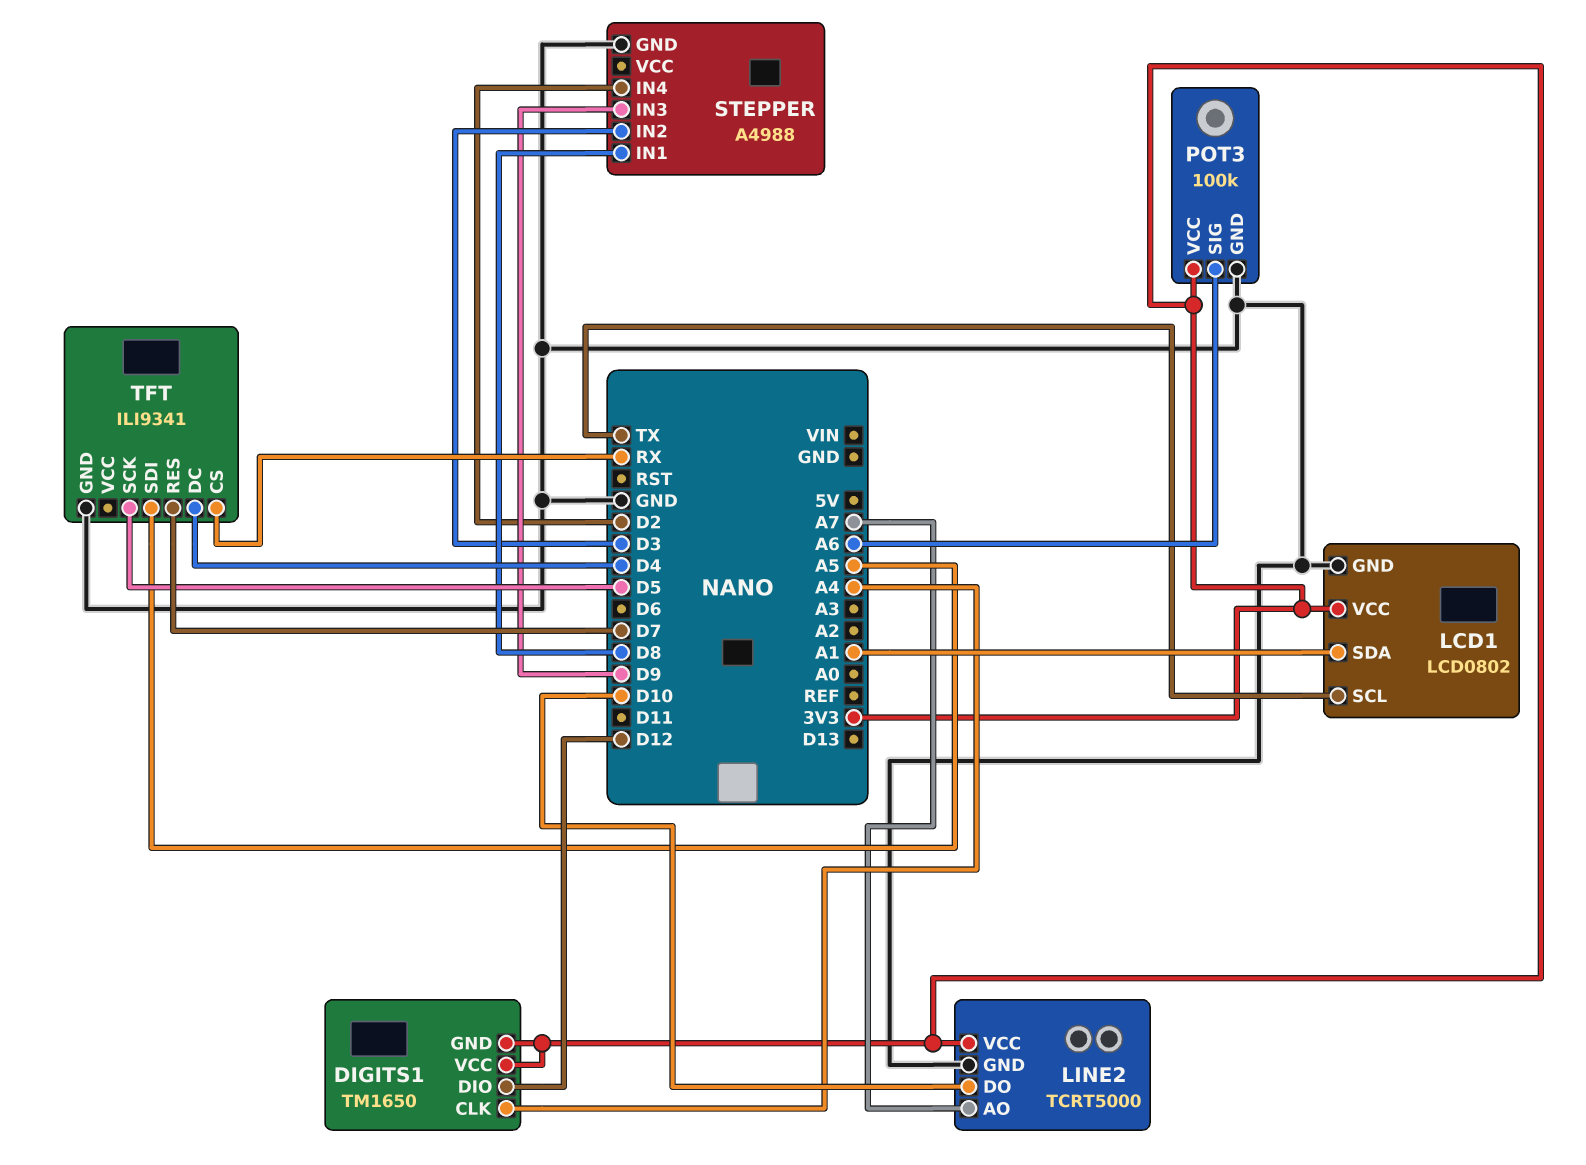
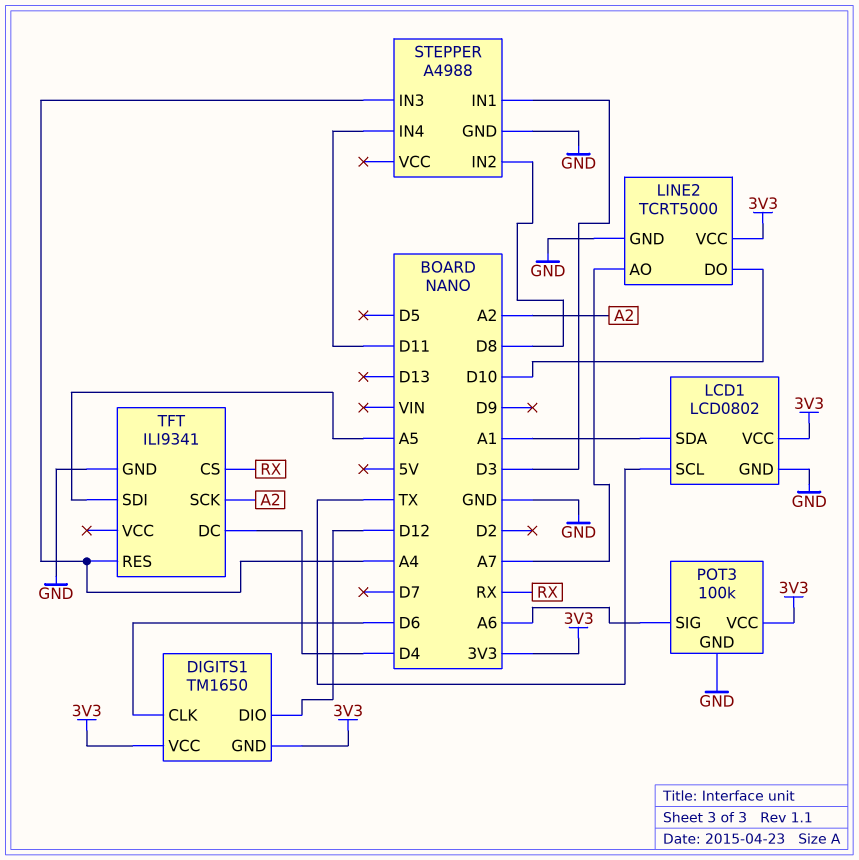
DIGITS1 pin CLK: A4 -> D6
STEPPER pin IN1: D8 -> D3
STEPPER pin IN2: D3 -> D8
STEPPER pin IN3: D9 -> A4
STEPPER pin IN4: D2 -> D11
TFT pin RES: D7 -> A4
TFT pin SCK: D5 -> A2

